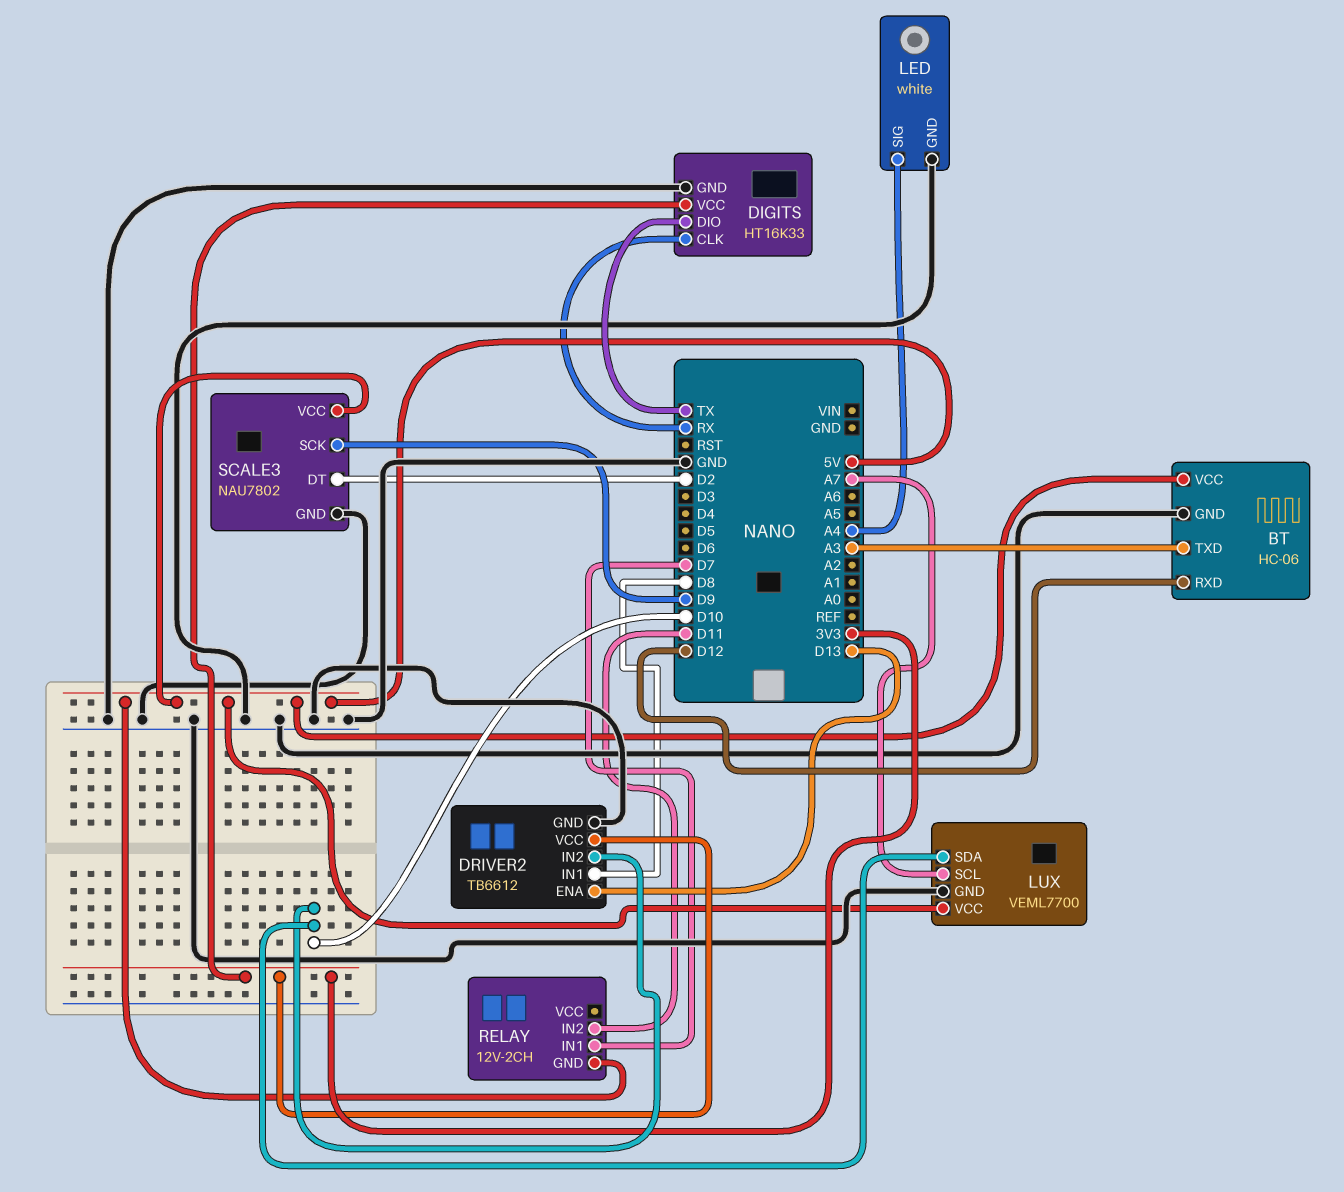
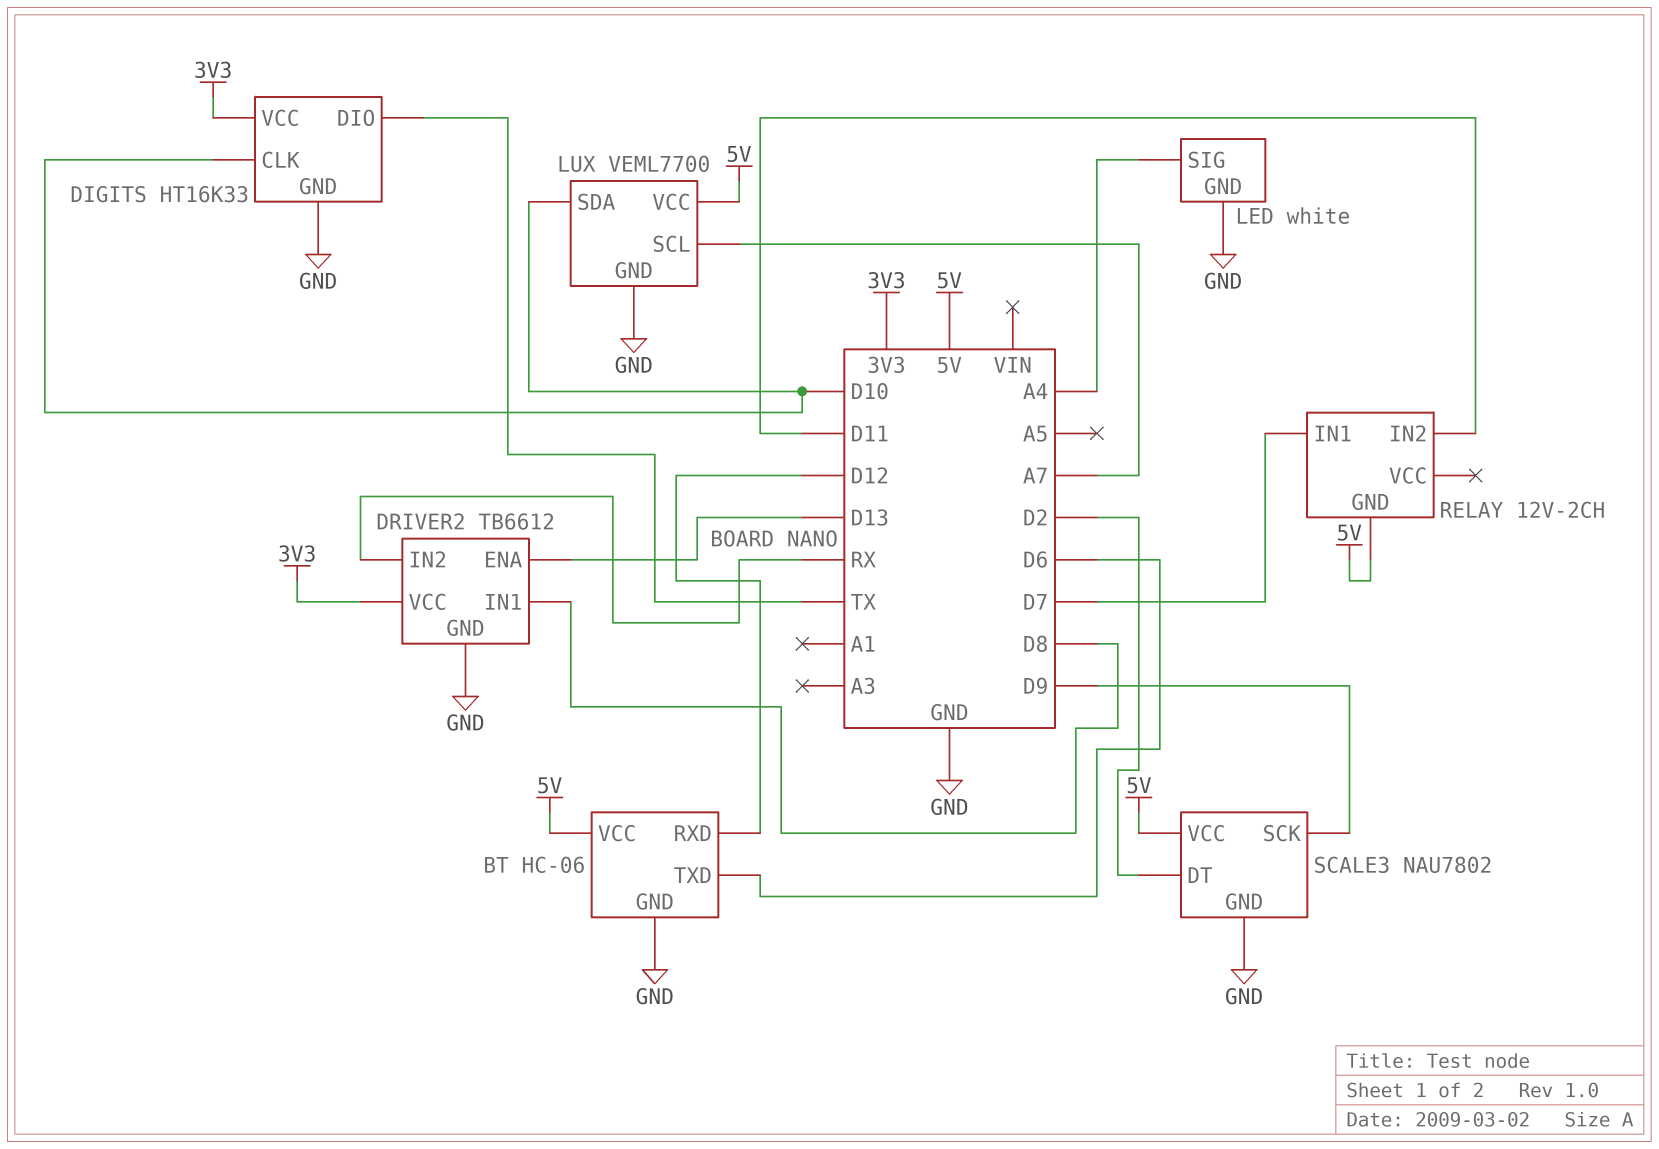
BT pin TXD: A3 -> D6
DIGITS pin CLK: RX -> D10
DRIVER2 pin IN2: D10 -> RX

